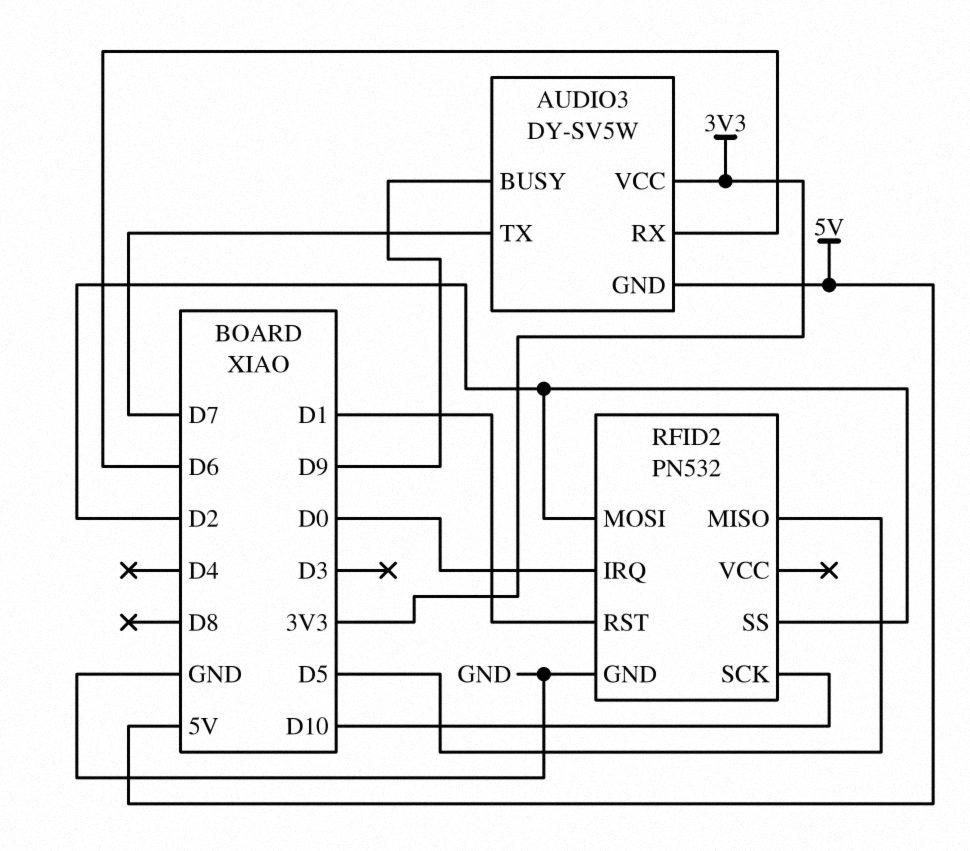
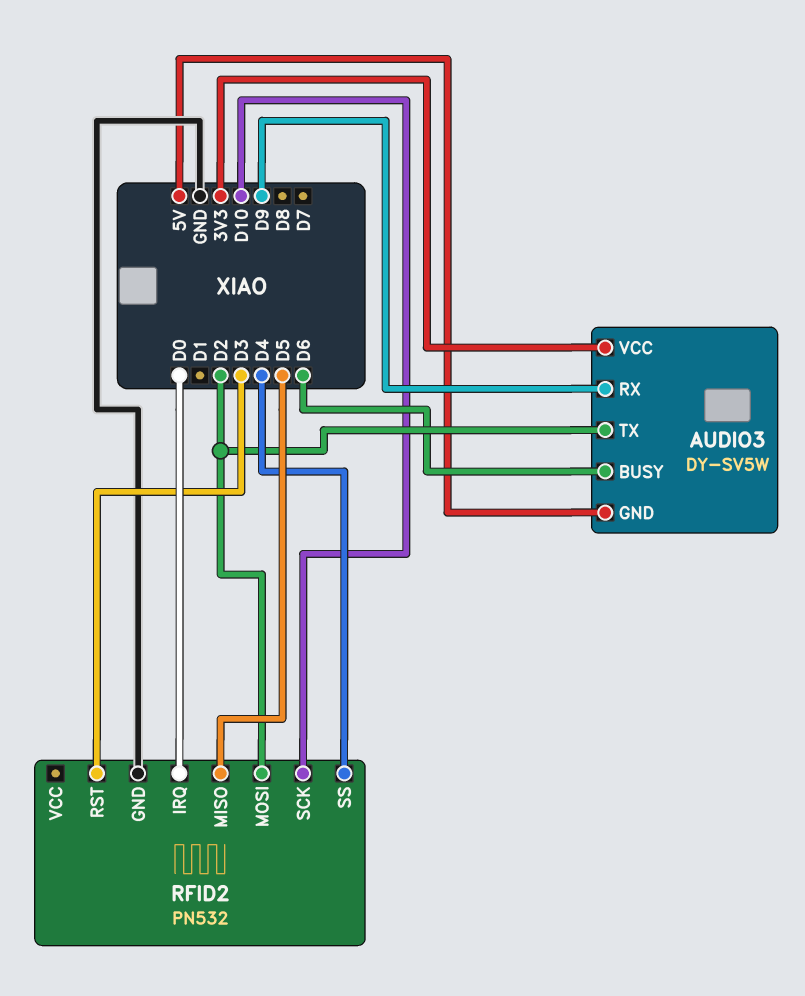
AUDIO3 pin BUSY: D9 -> D6
AUDIO3 pin RX: D6 -> D9
AUDIO3 pin TX: D7 -> D2
RFID2 pin RST: D1 -> D3
RFID2 pin SS: D2 -> D4

